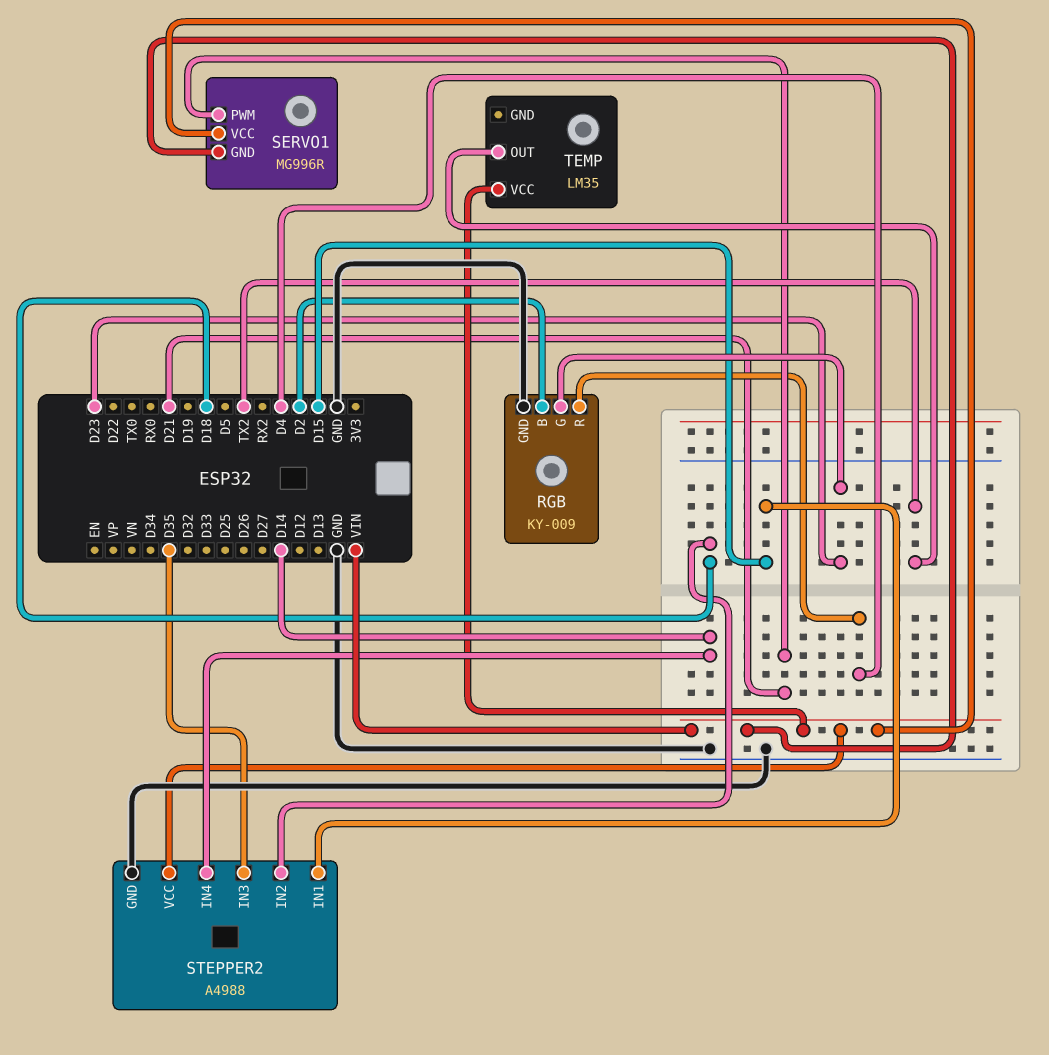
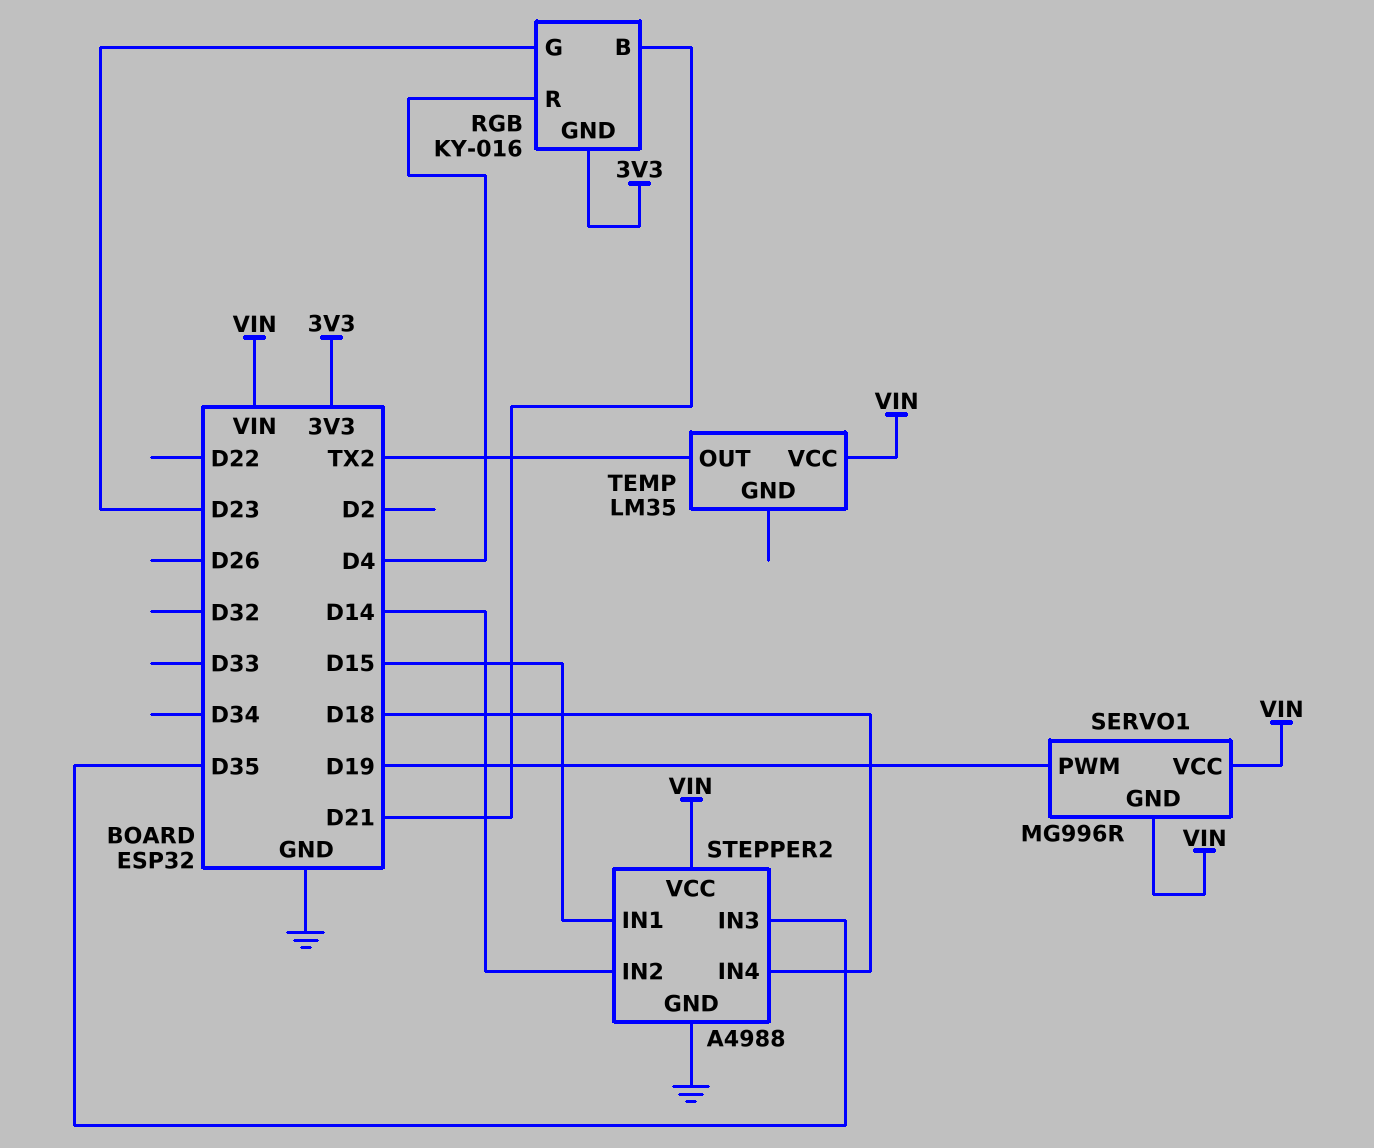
RGB: KY-009 -> KY-016
RGB pin B: D2 -> D21
RGB pin GND: GND -> 3V3
SERVO1 pin PWM: D21 -> D19
STEPPER2 pin IN2: D18 -> D14
STEPPER2 pin IN4: D14 -> D18

